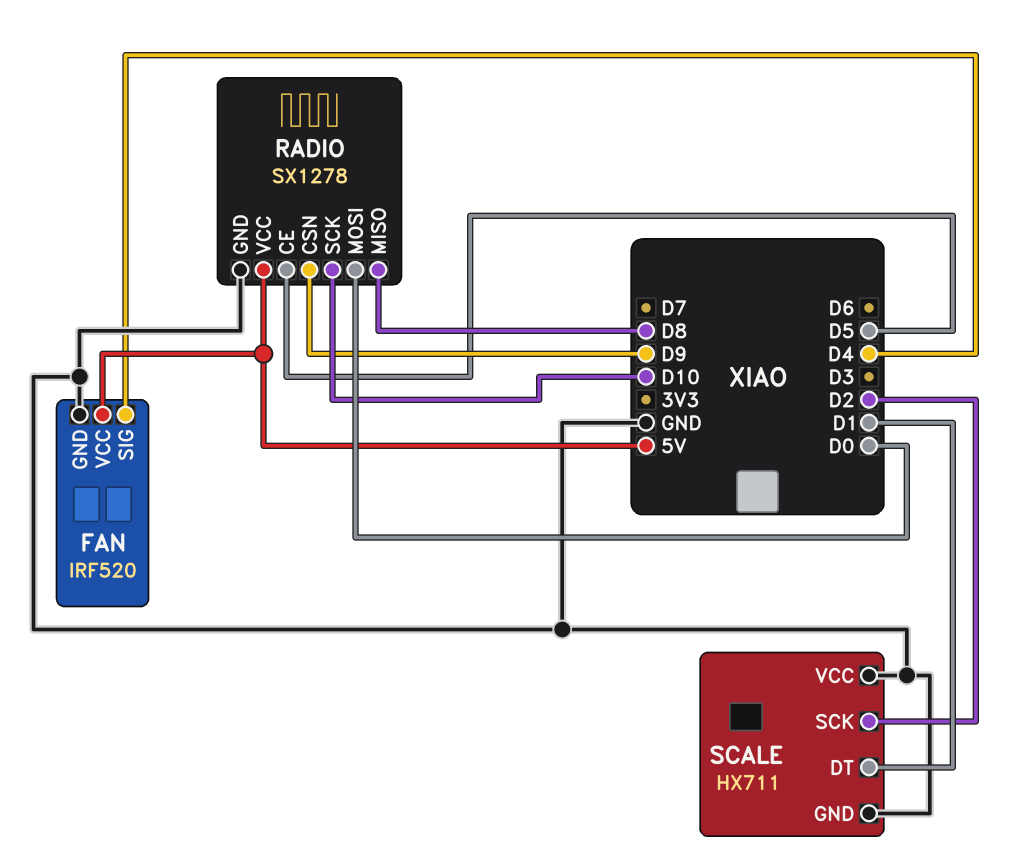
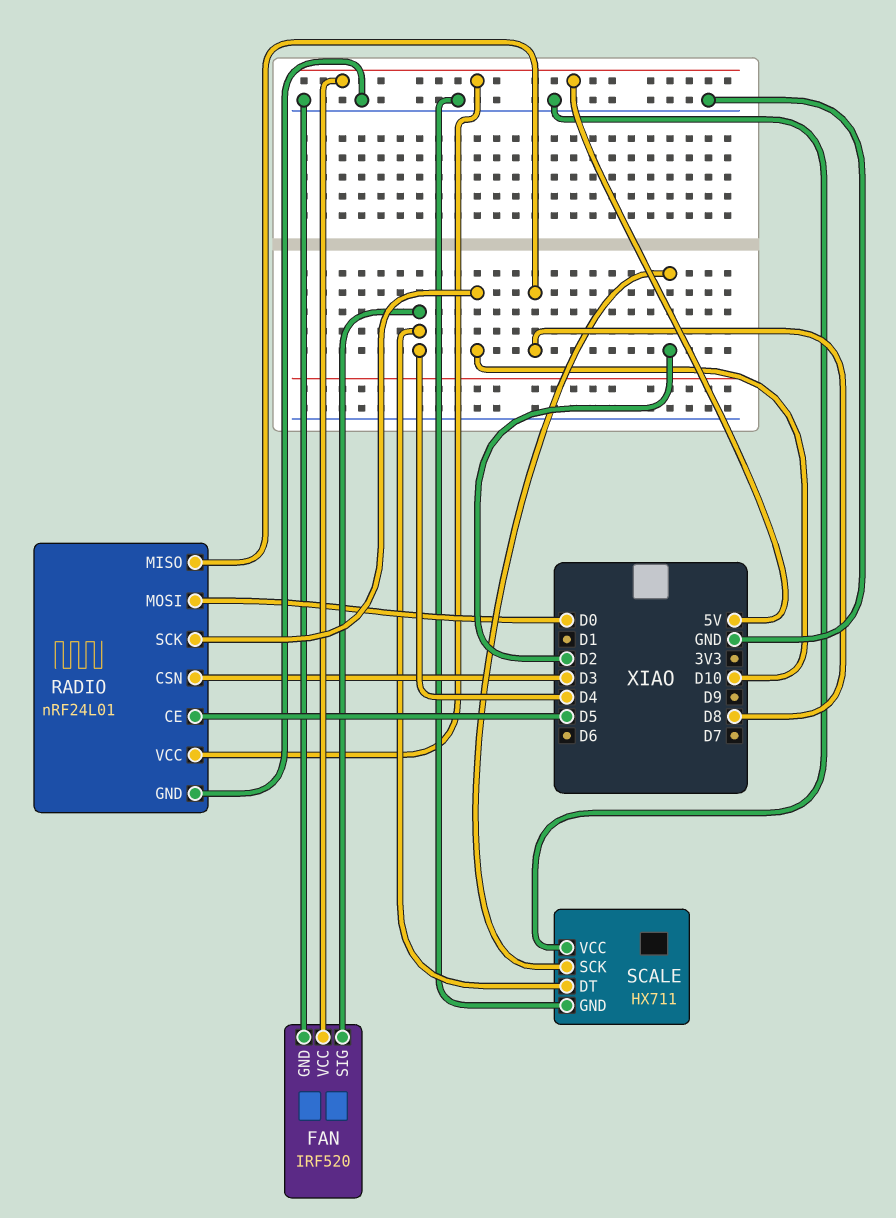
RADIO: SX1278 -> nRF24L01
RADIO pin CSN: D9 -> D3
SCALE pin DT: D1 -> D4

